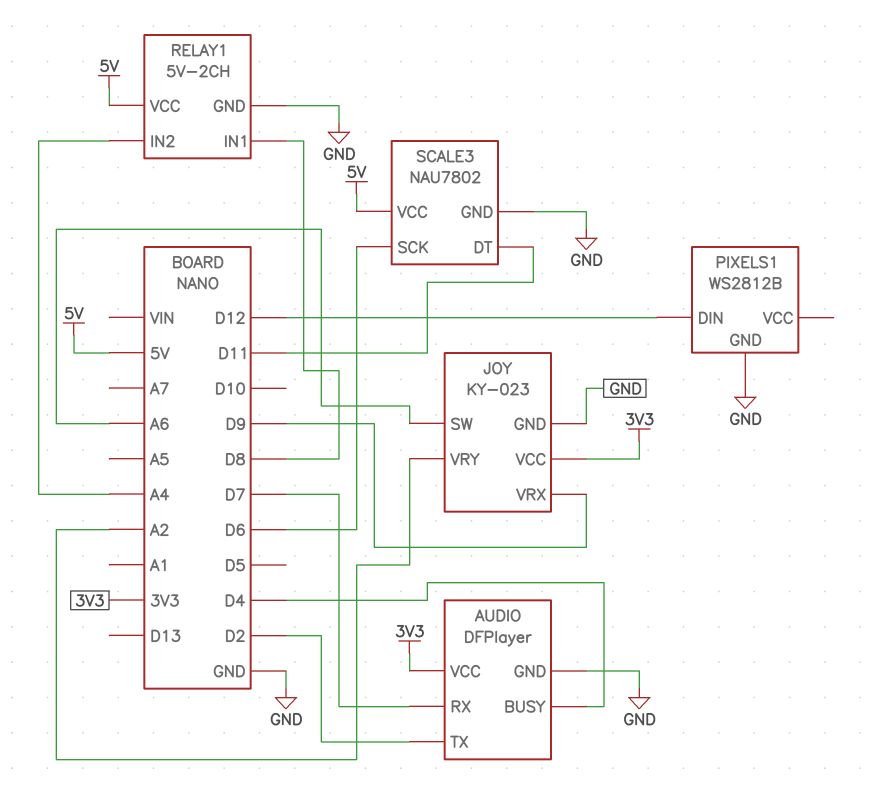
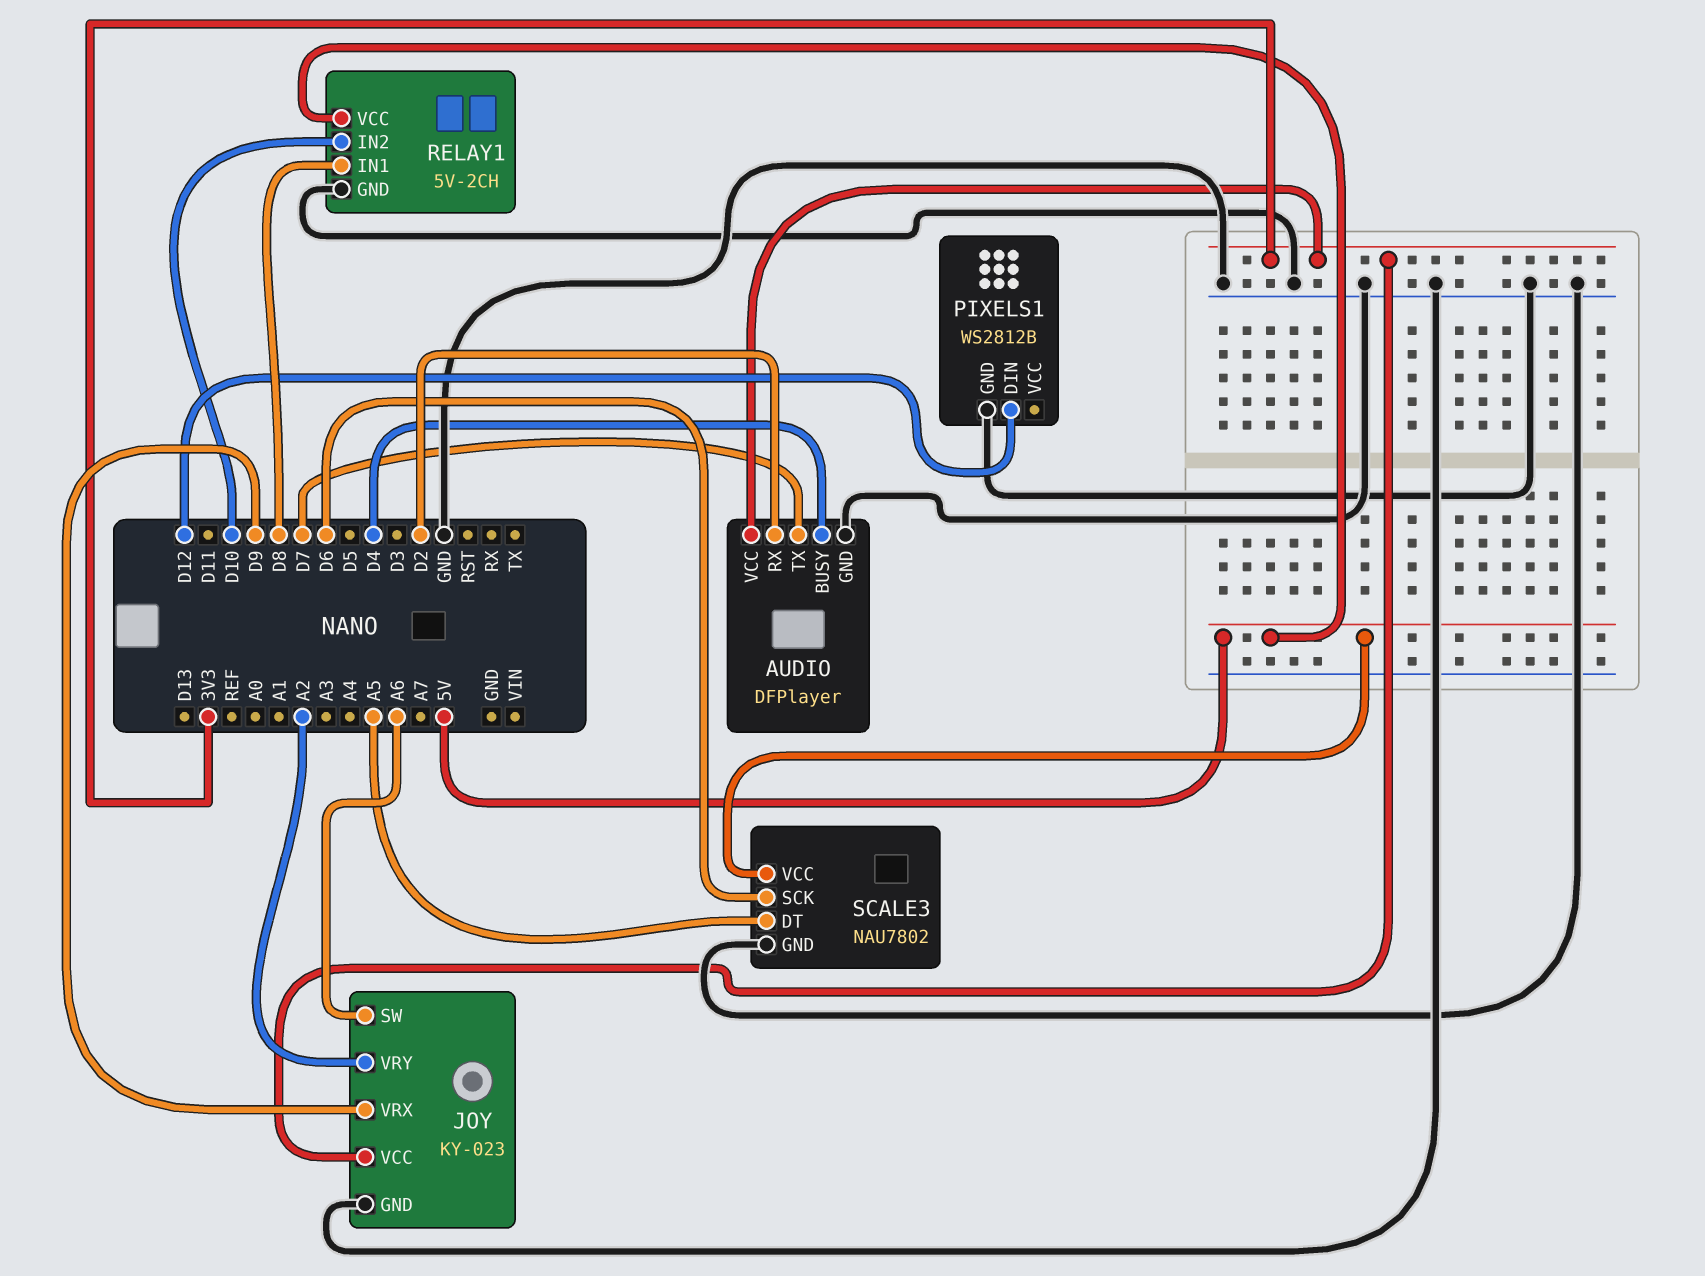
AUDIO pin RX: D7 -> D2
AUDIO pin TX: D2 -> D7
RELAY1 pin IN2: A4 -> D10
SCALE3 pin DT: D11 -> A5

